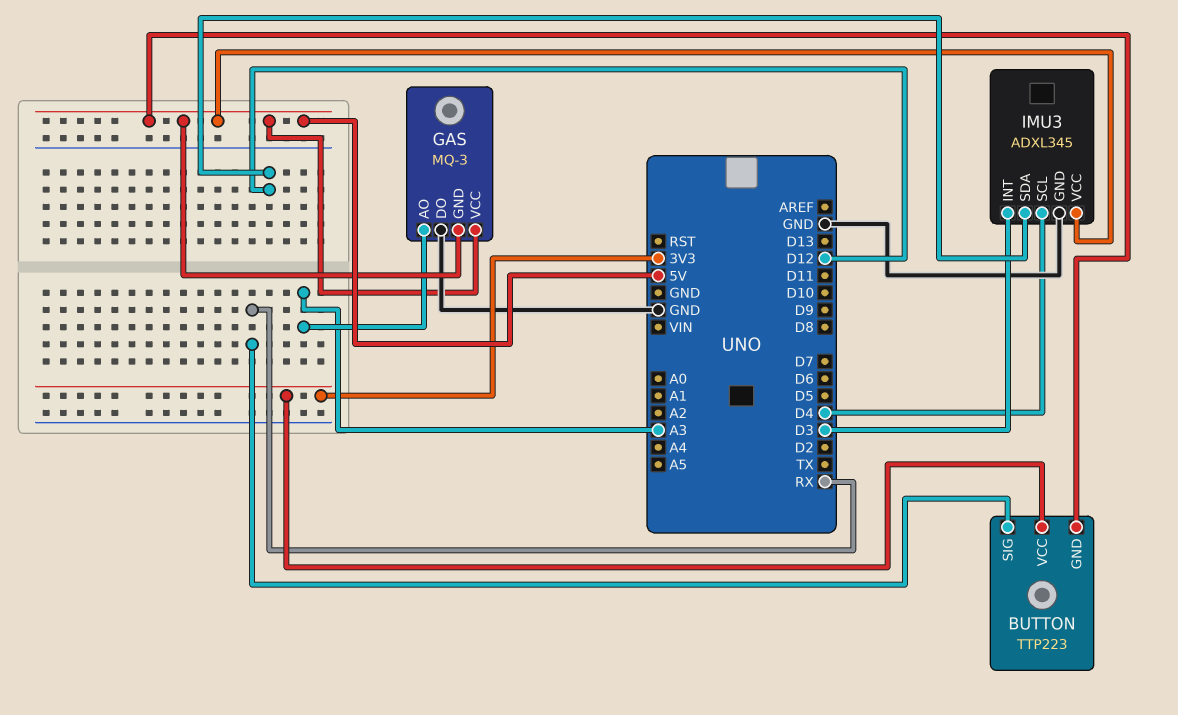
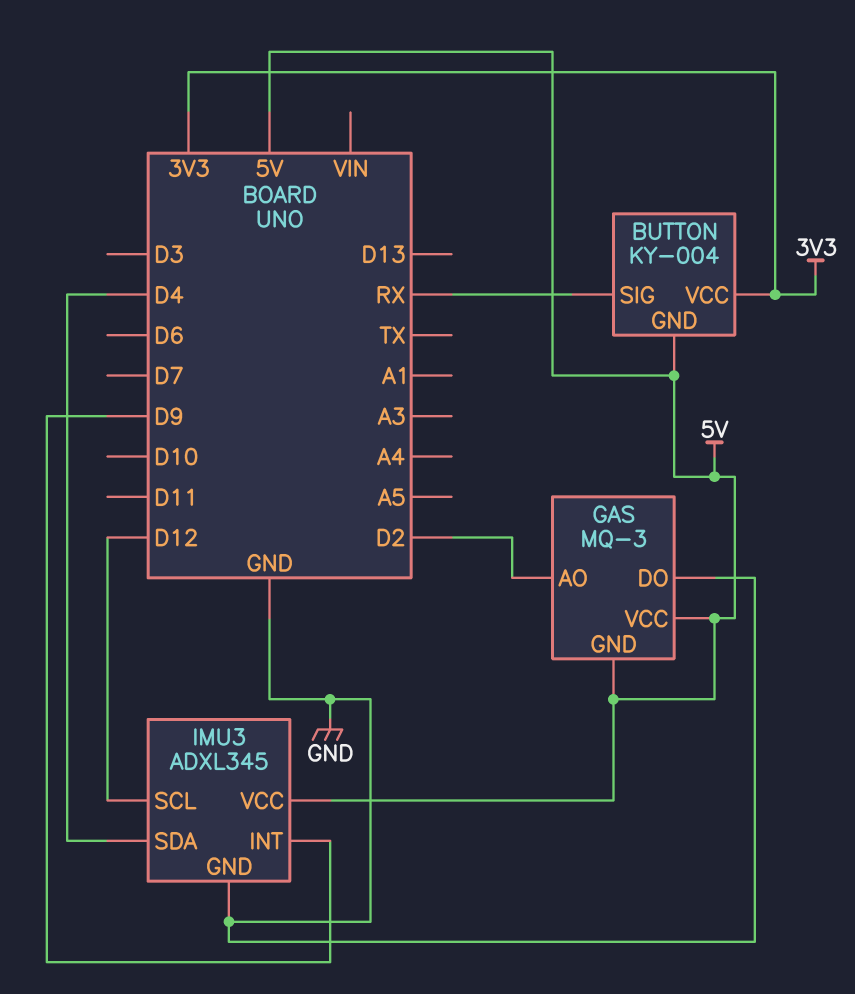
BUTTON: TTP223 -> KY-004
GAS pin AO: A3 -> D2
IMU3 pin INT: D3 -> D9
IMU3 pin SCL: D4 -> D12
IMU3 pin SDA: D12 -> D4

